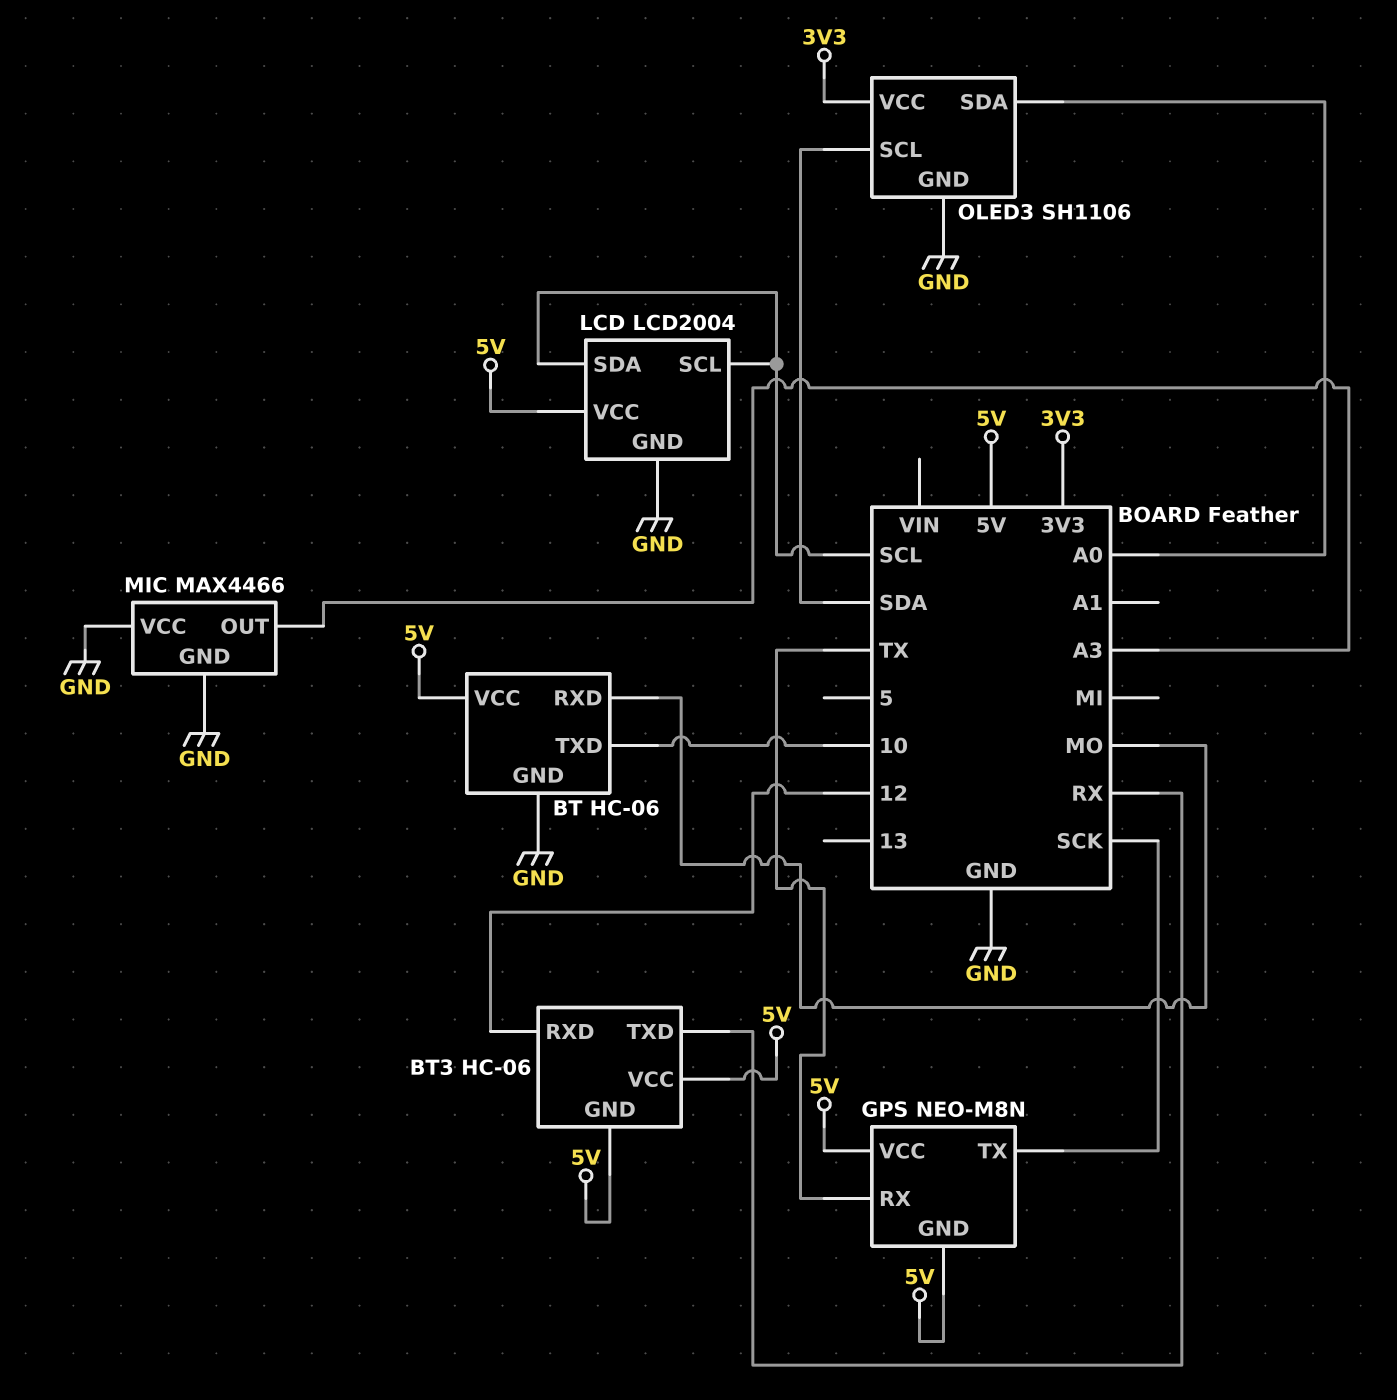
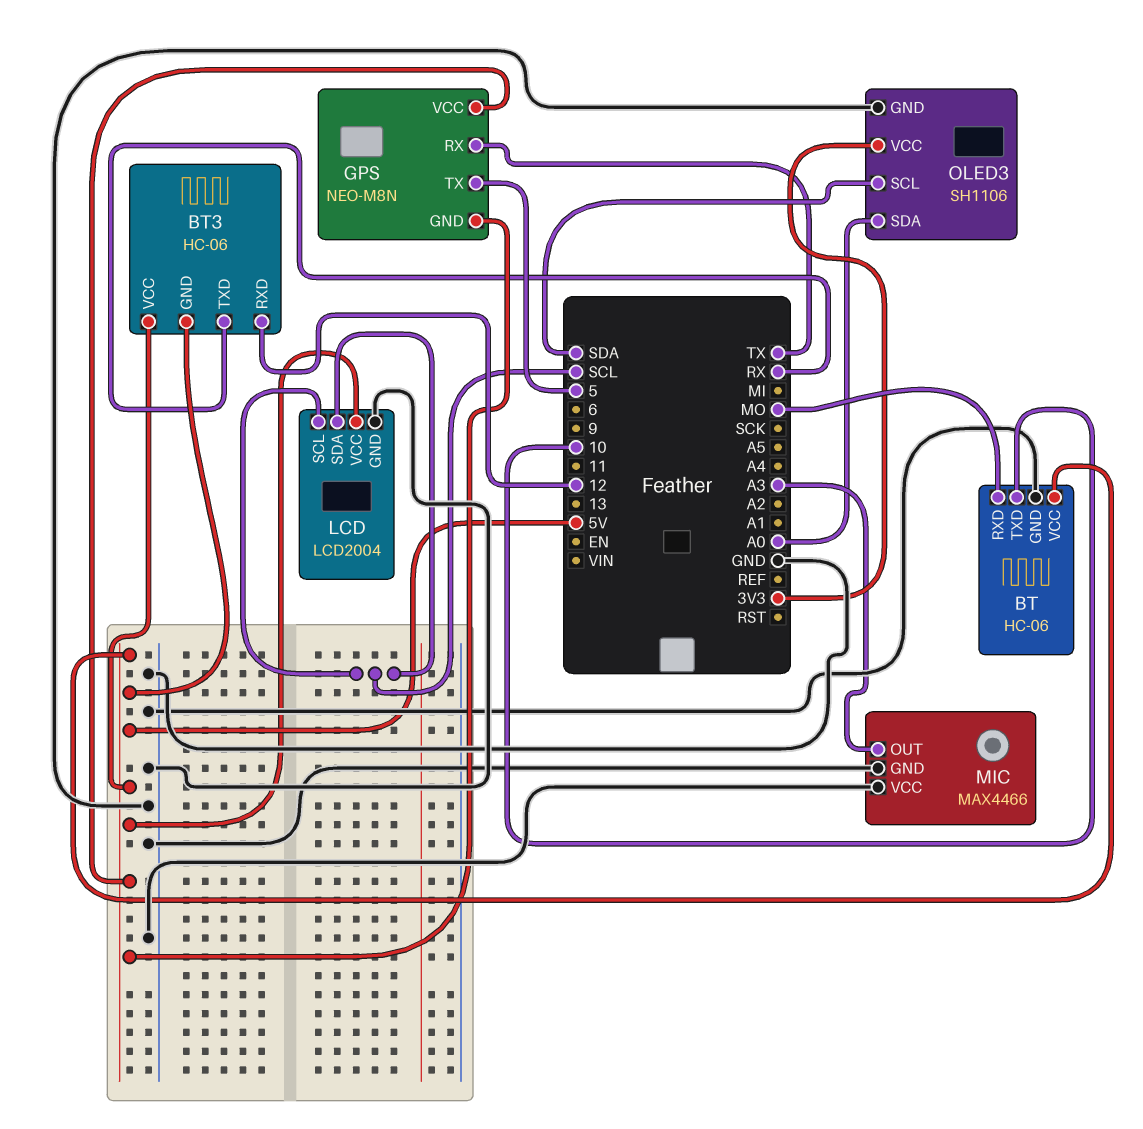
GPS pin TX: SCK -> 5

